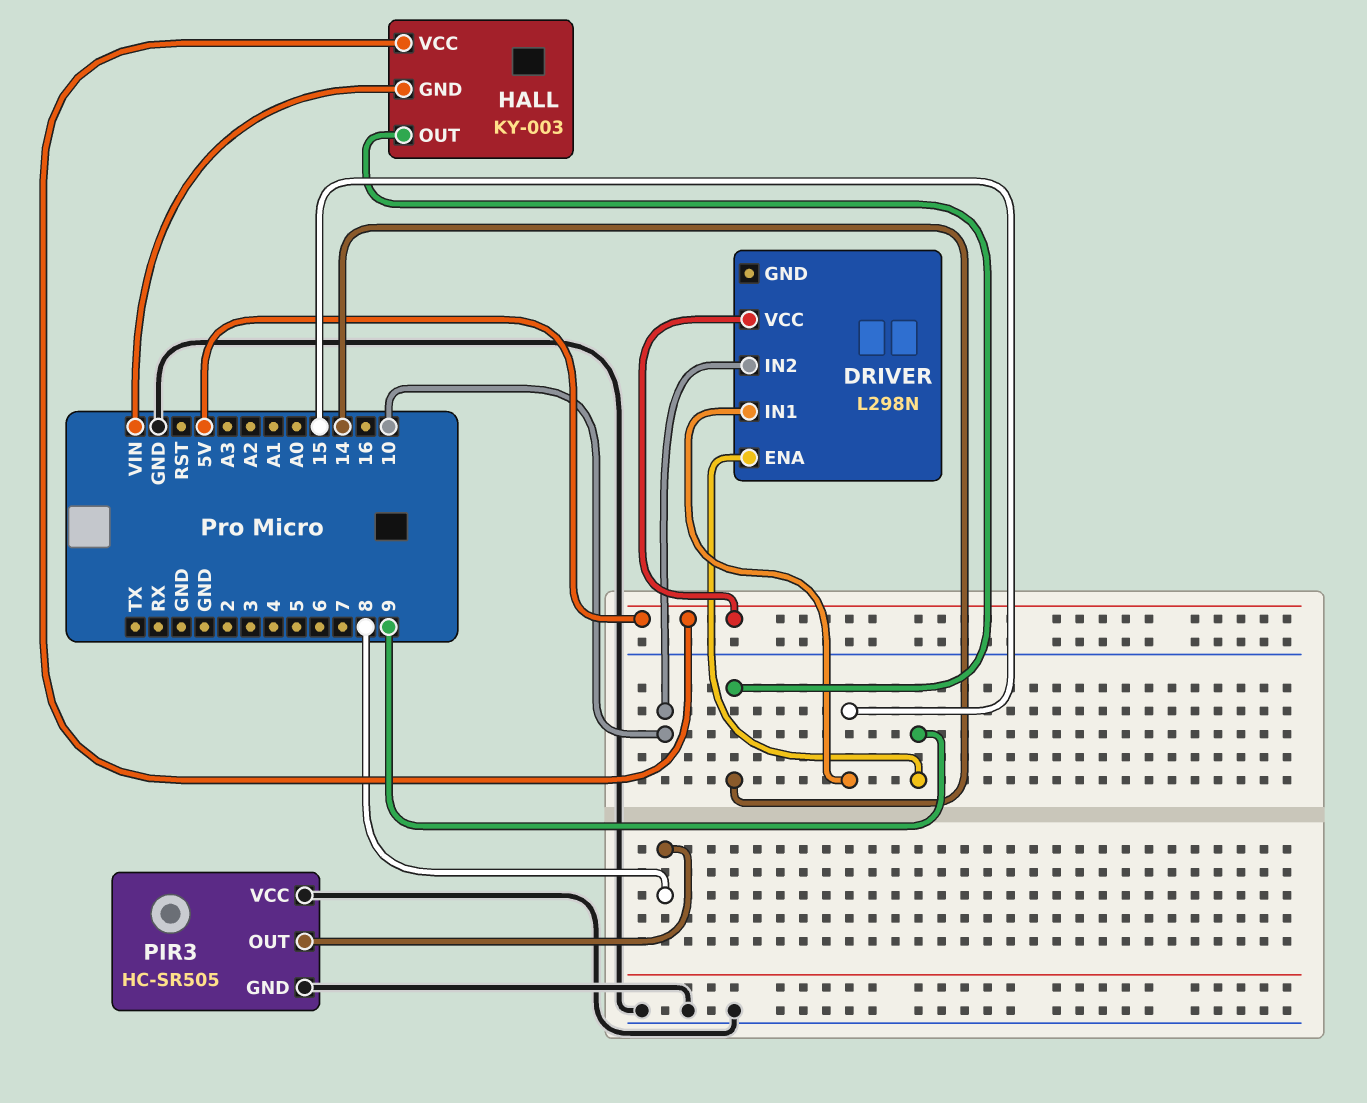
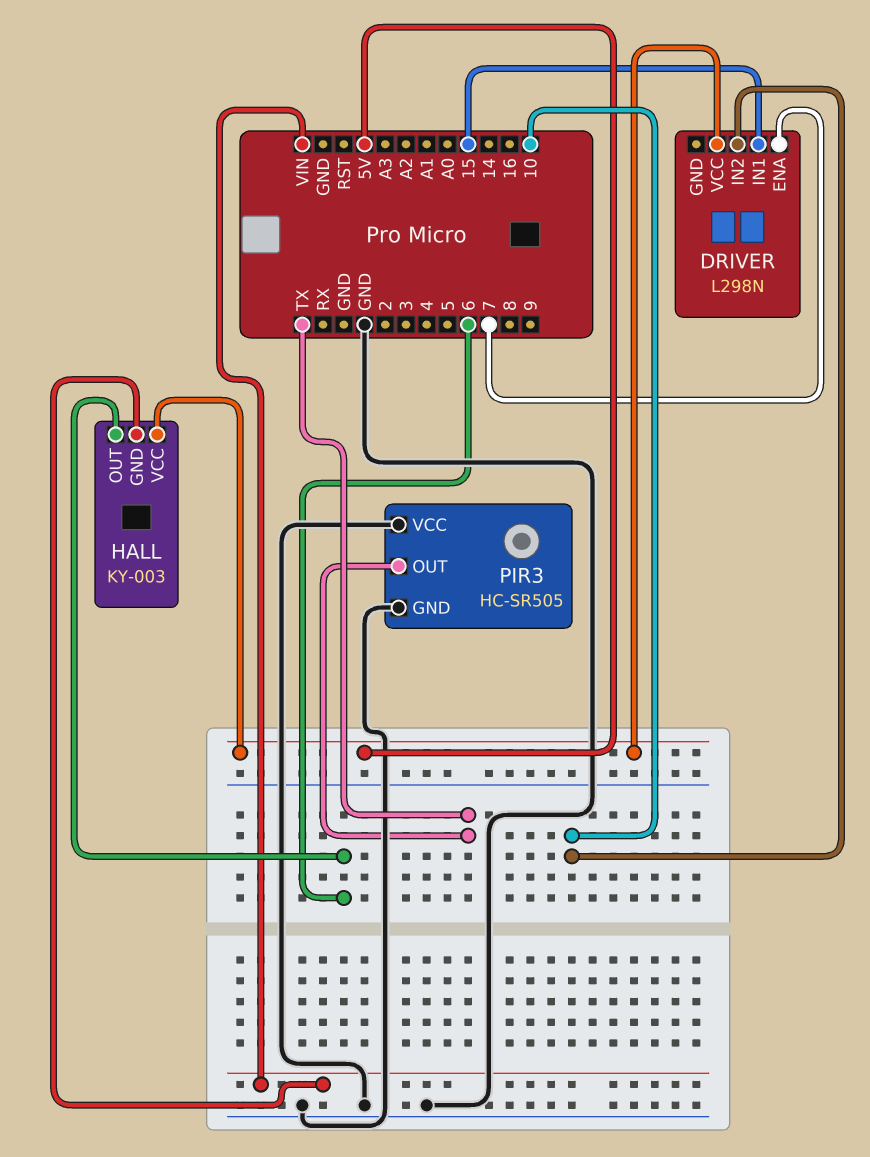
DRIVER pin ENA: 9 -> 7
HALL pin OUT: 14 -> 6
PIR3 pin OUT: 8 -> TX

